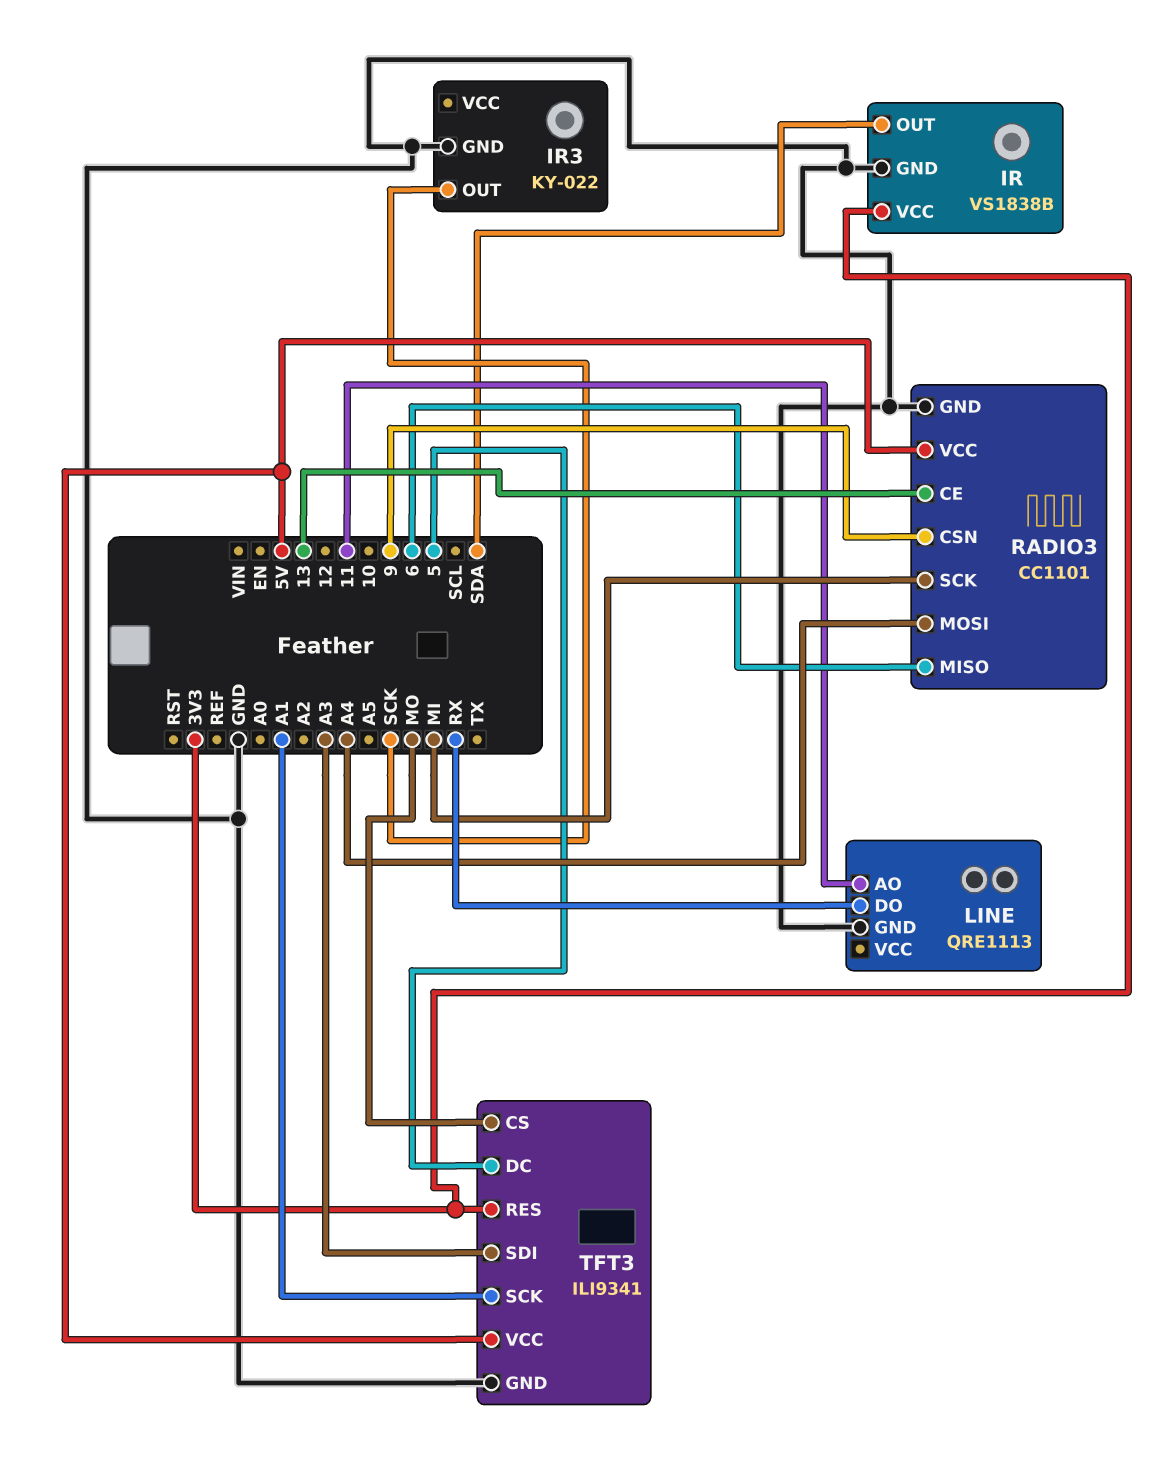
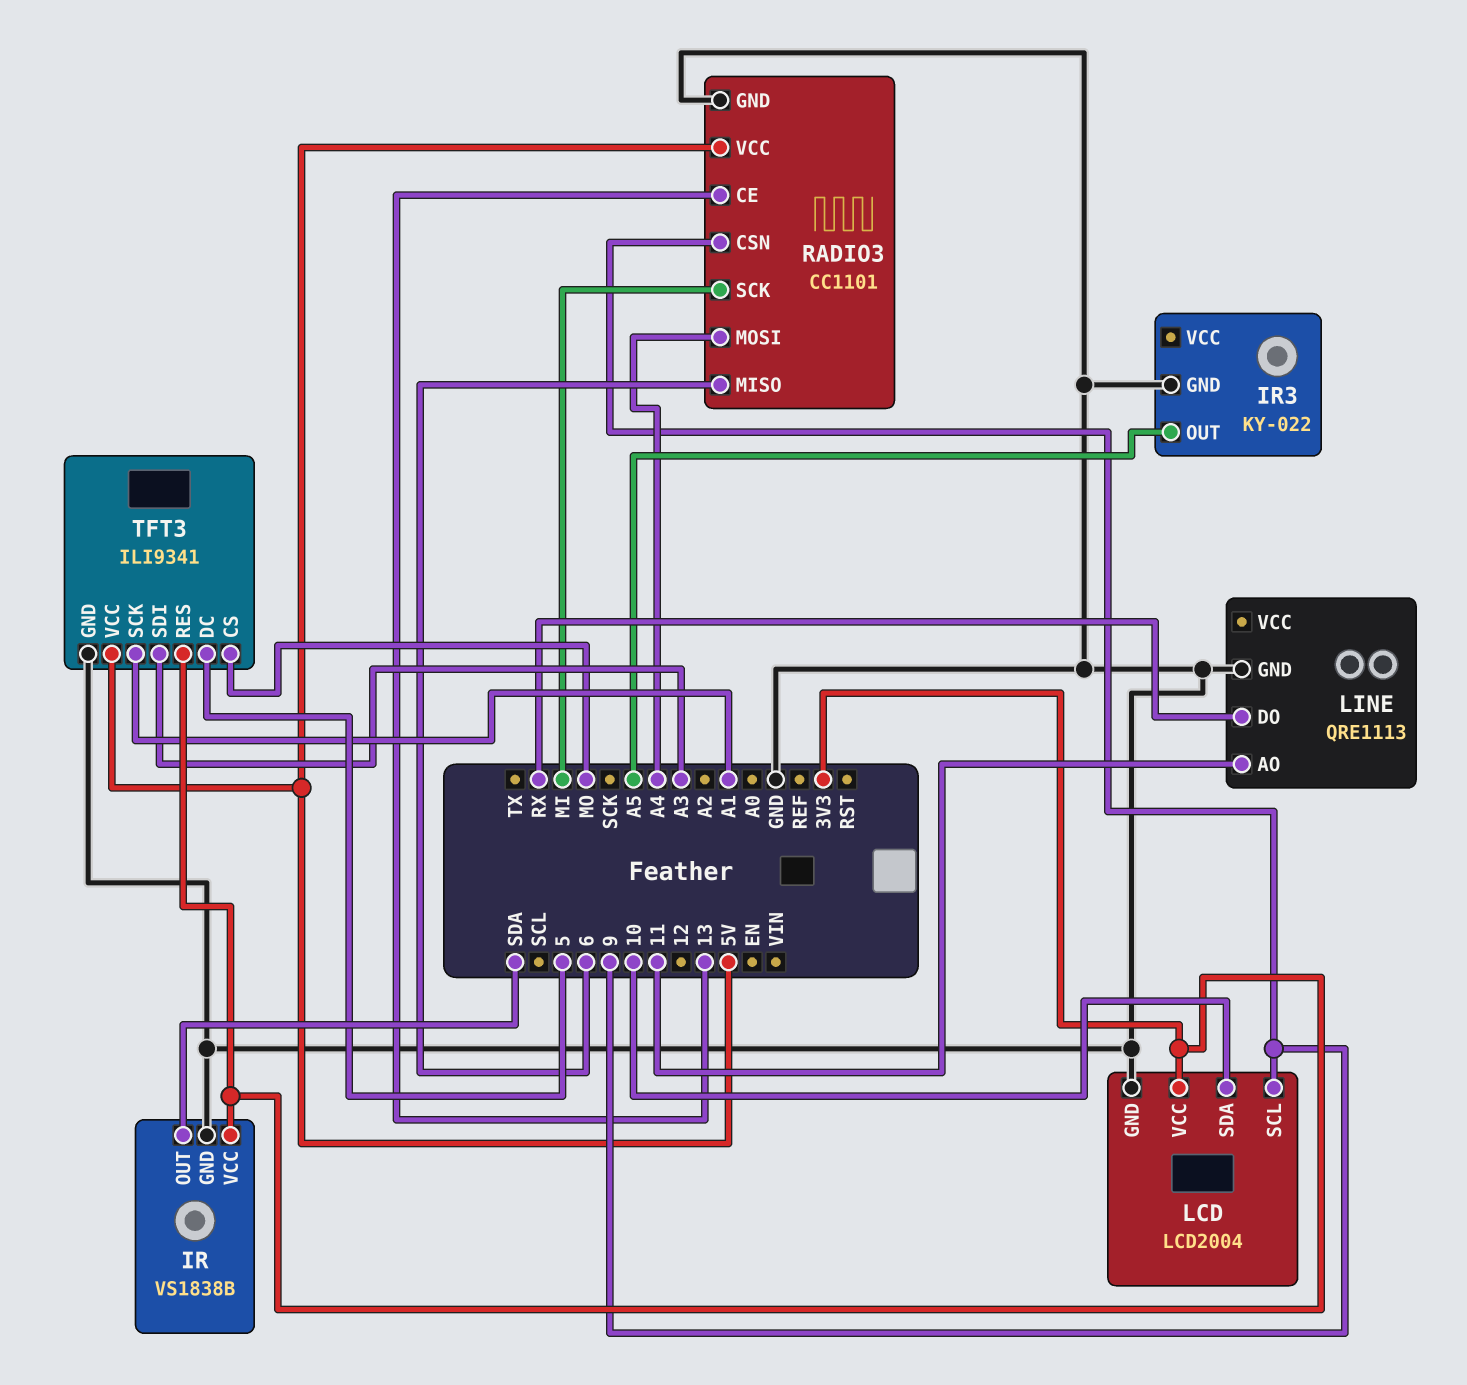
IR3 pin OUT: SCK -> A5
LCD: none -> LCD2004
LCD pin GND: none -> GND
LCD pin SCL: none -> 9
LCD pin SDA: none -> 10
LCD pin VCC: none -> 3V3

